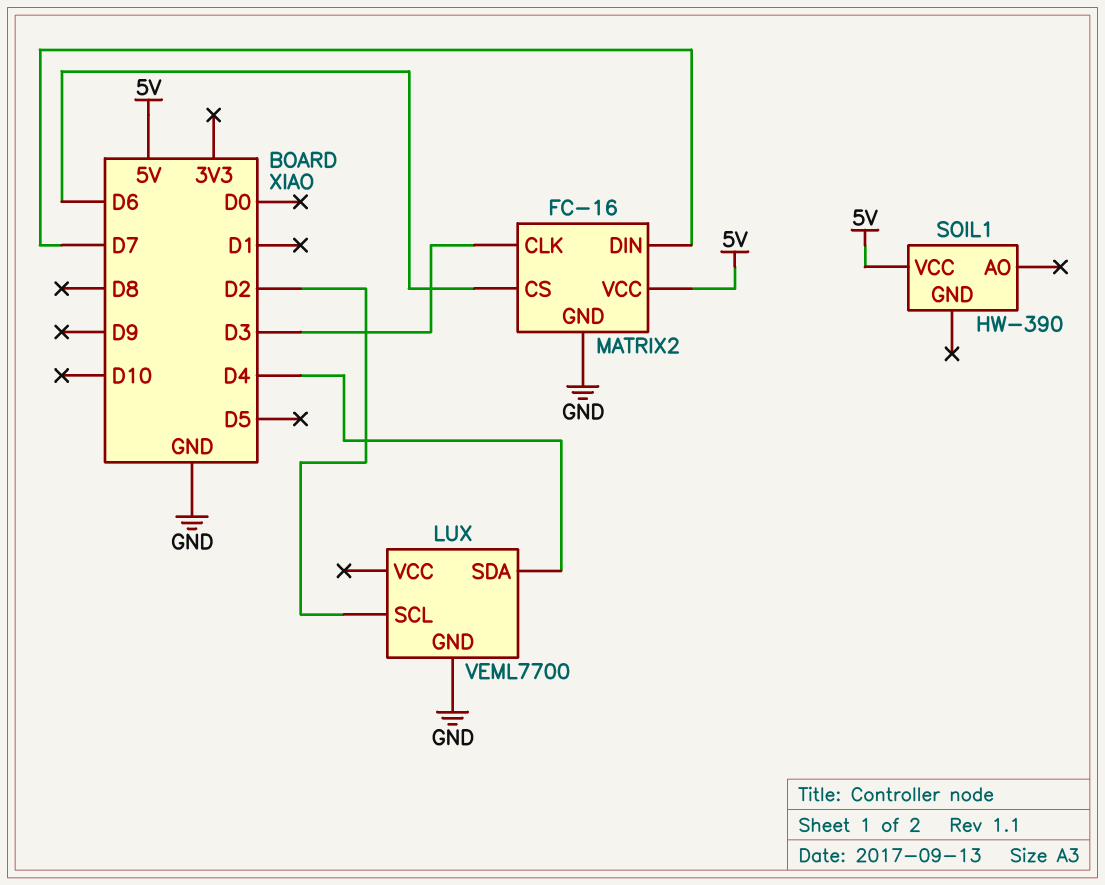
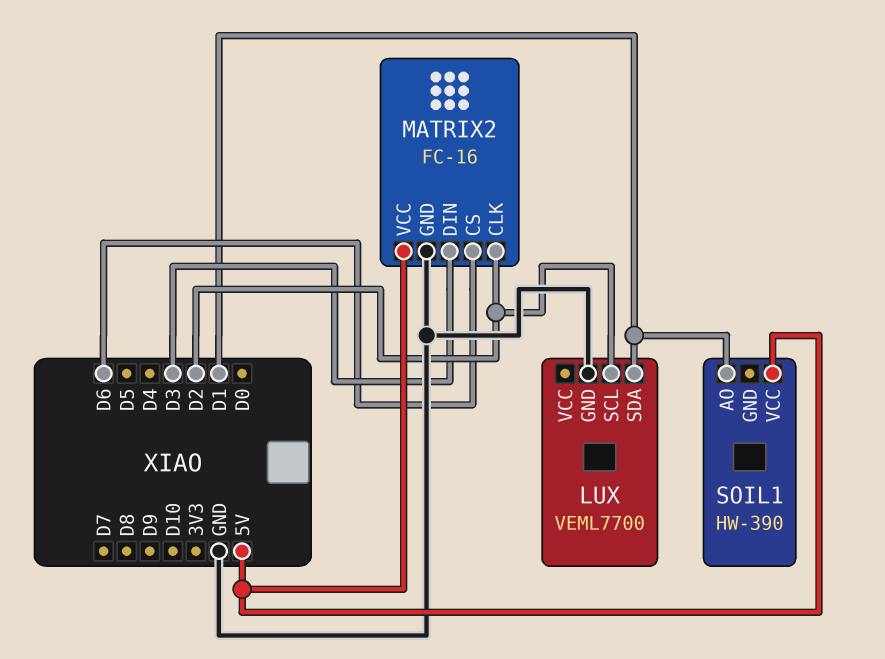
LUX pin SDA: D4 -> D1
MATRIX2 pin CLK: D3 -> D2
MATRIX2 pin DIN: D7 -> D3
SOIL1 pin AO: none -> D1

